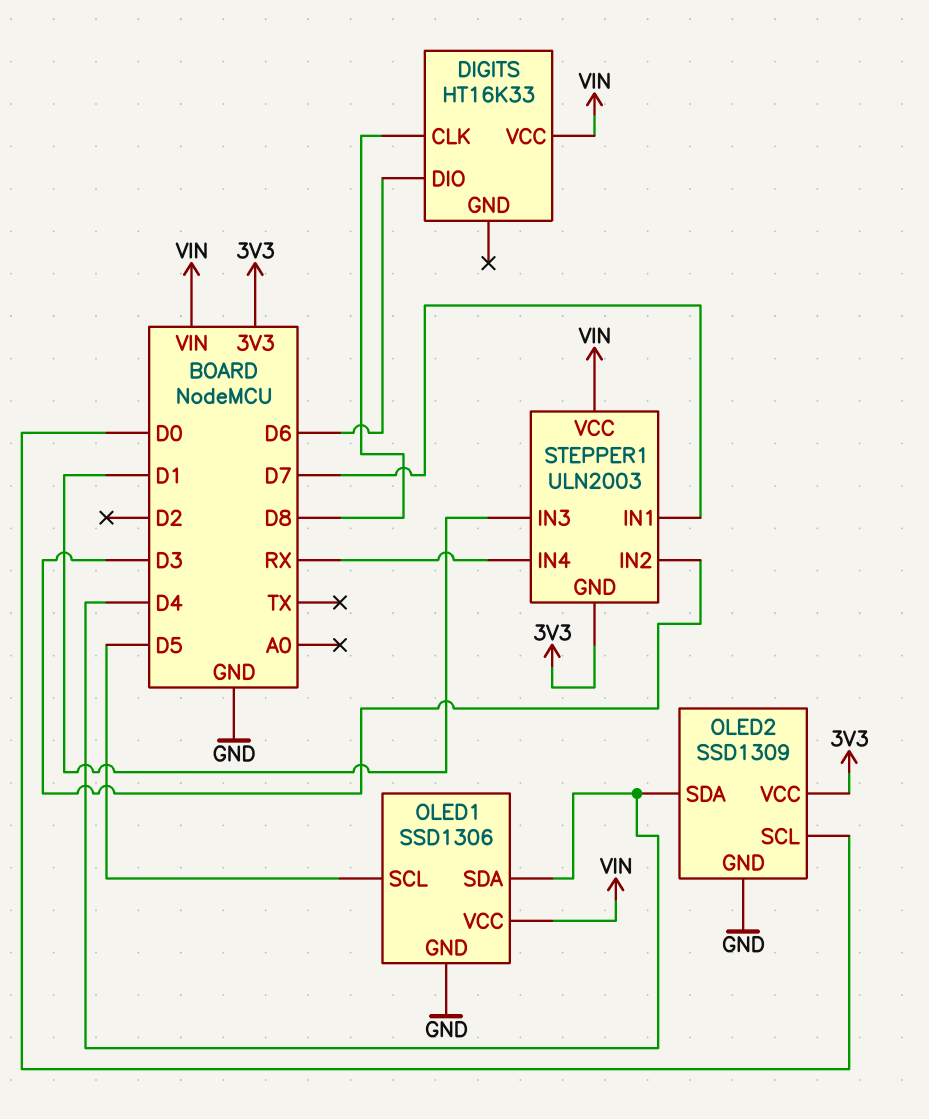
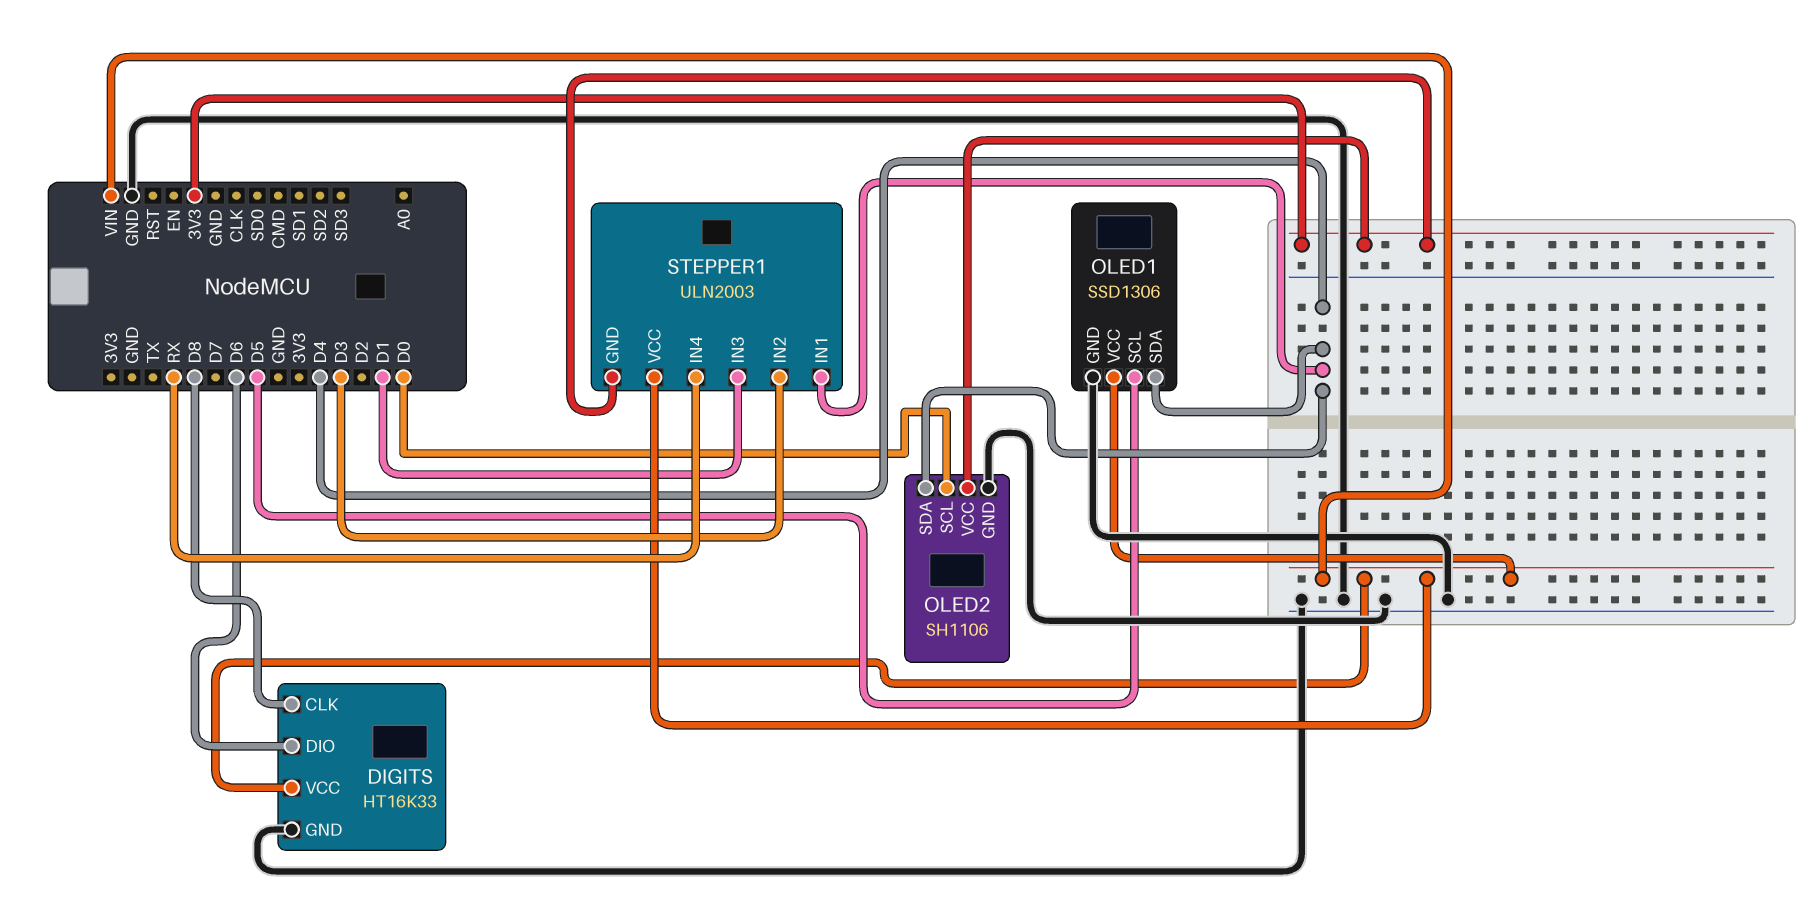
DIGITS pin GND: none -> GND
OLED2: SSD1309 -> SH1106
STEPPER1 pin IN1: D7 -> D4

